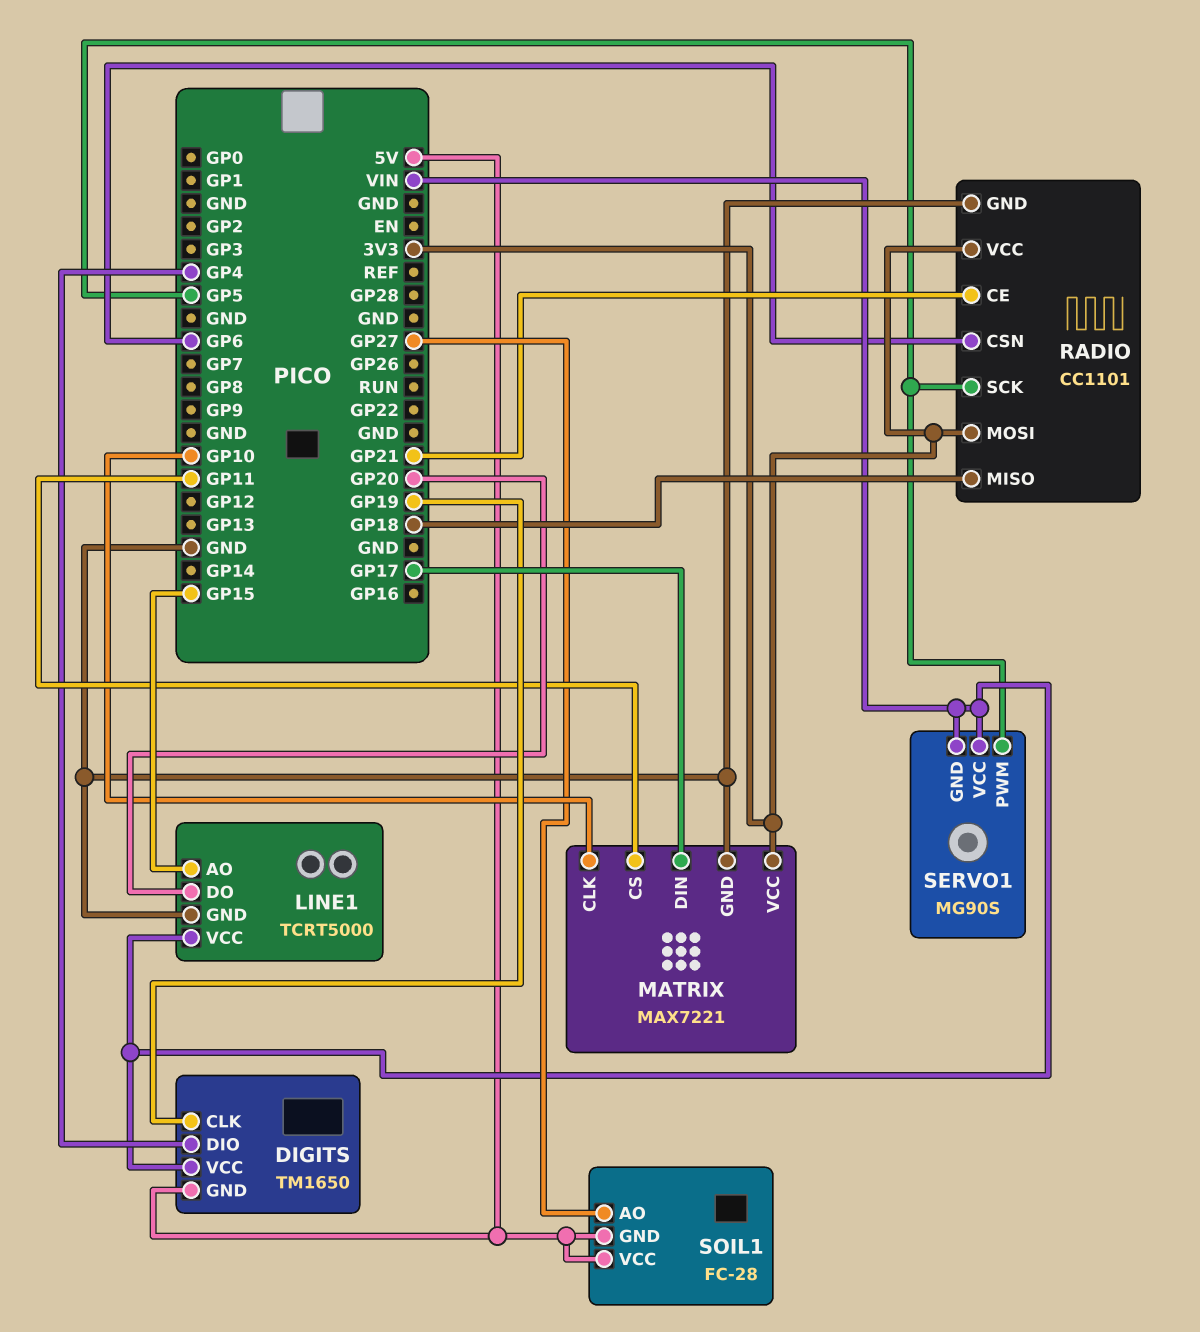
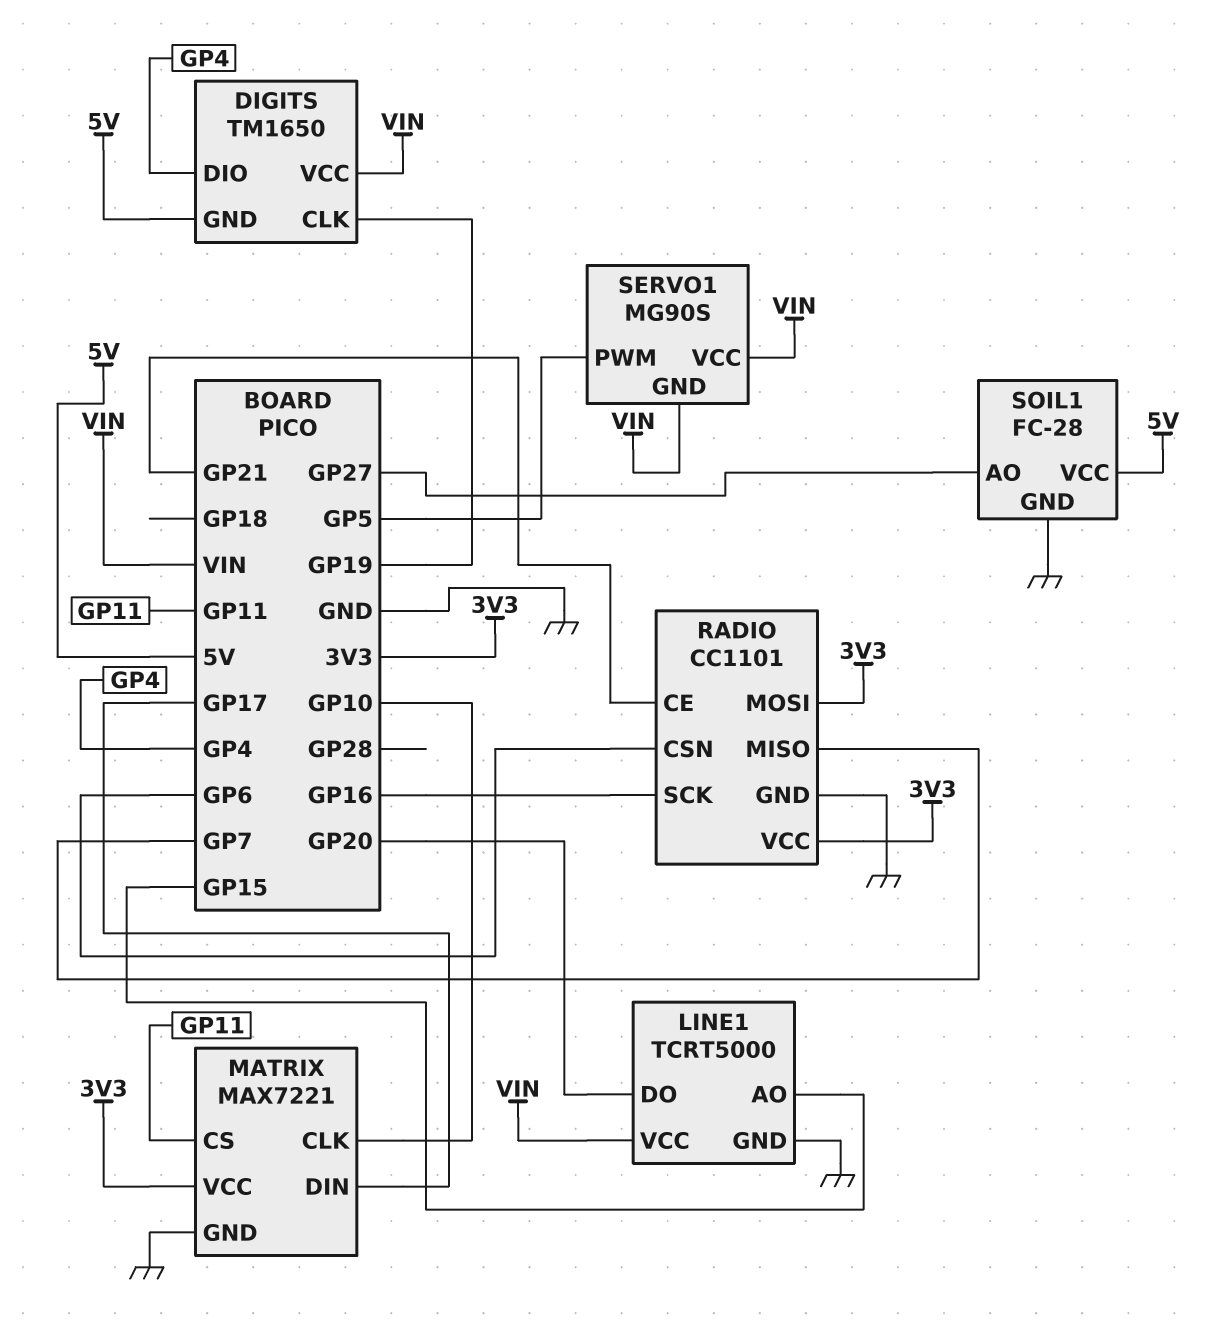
RADIO pin MISO: GP18 -> GP7
RADIO pin SCK: GP5 -> GP16
SOIL1 pin GND: 5V -> GND

